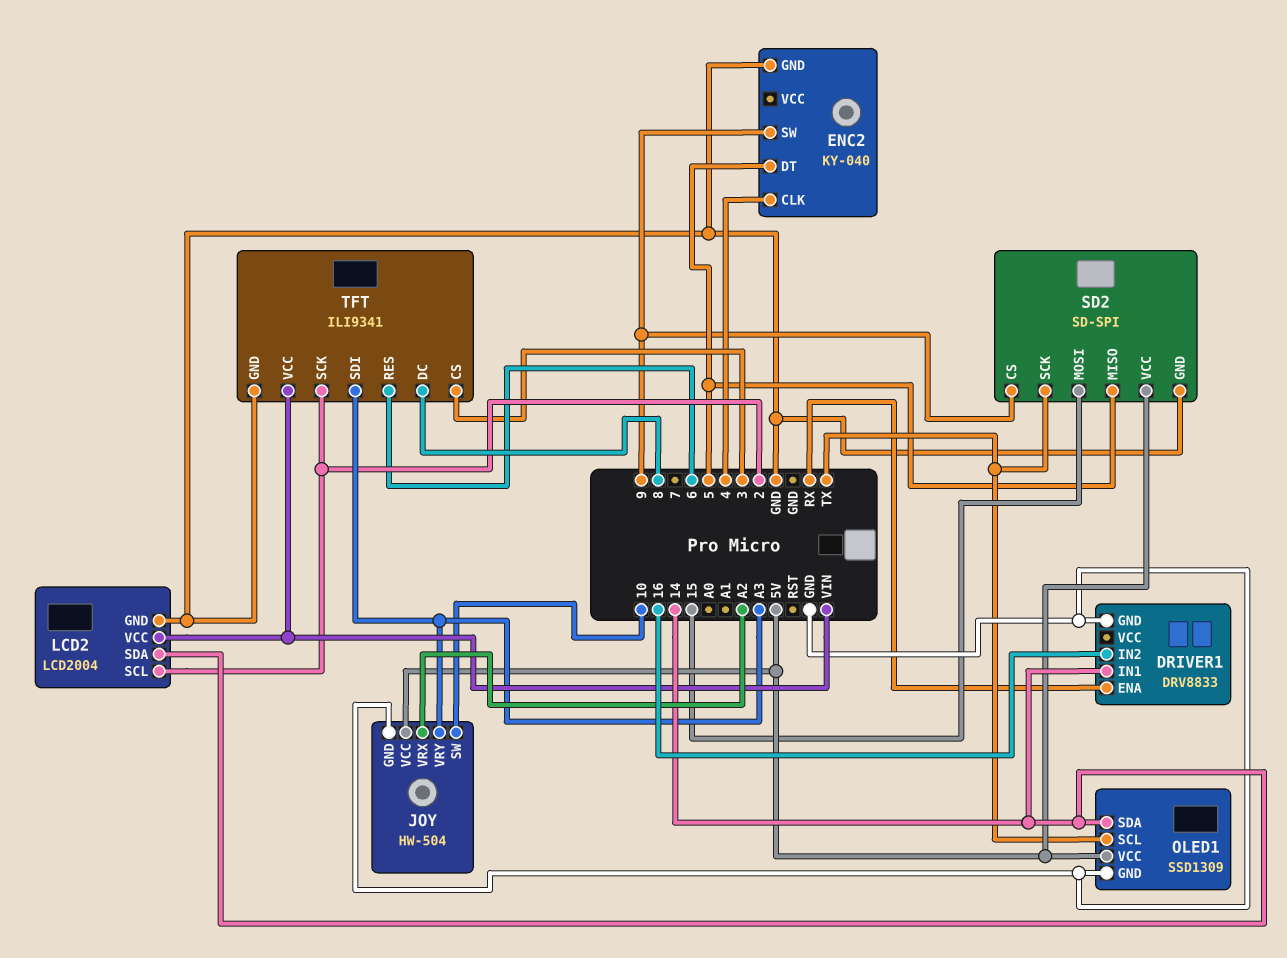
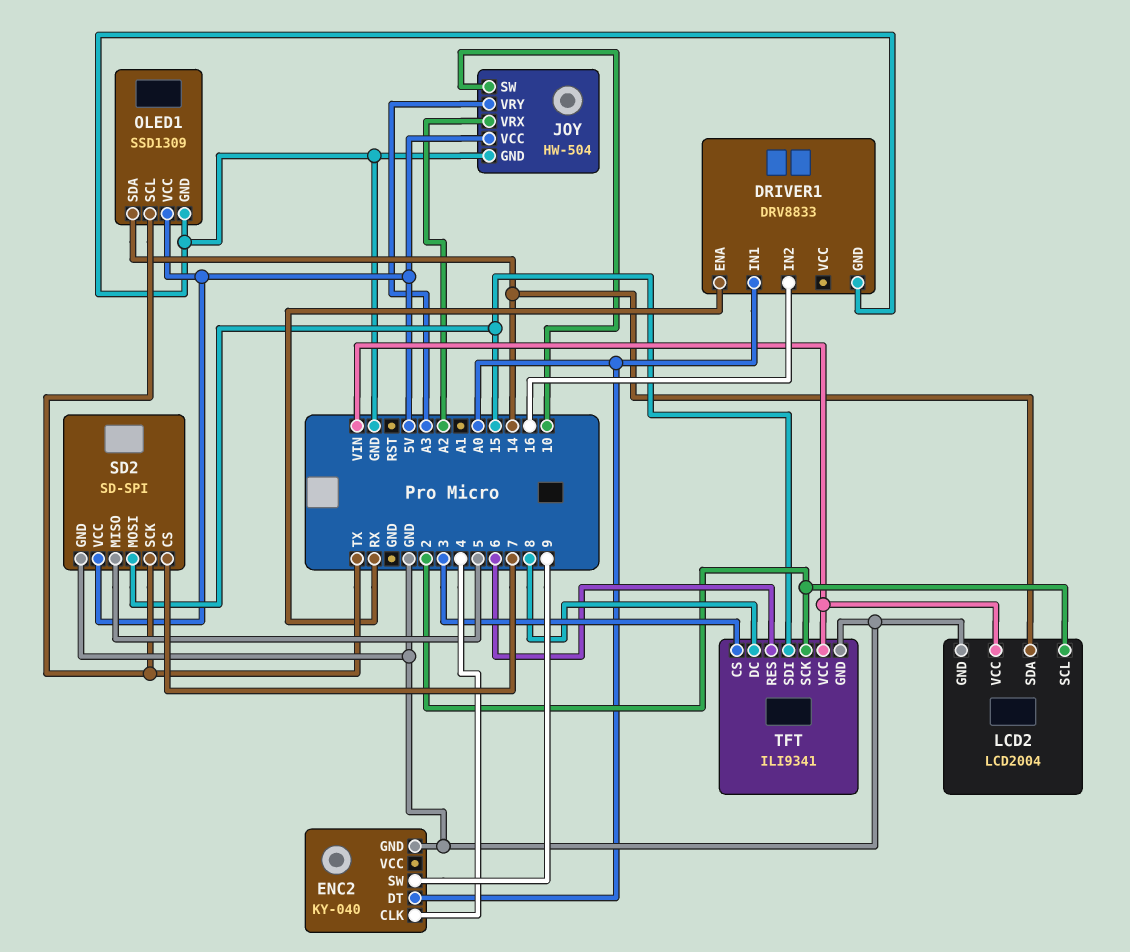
DRIVER1 pin IN1: 14 -> A0
ENC2 pin DT: 5 -> A0
SD2 pin CS: 9 -> 7
TFT pin SDI: A3 -> 15

